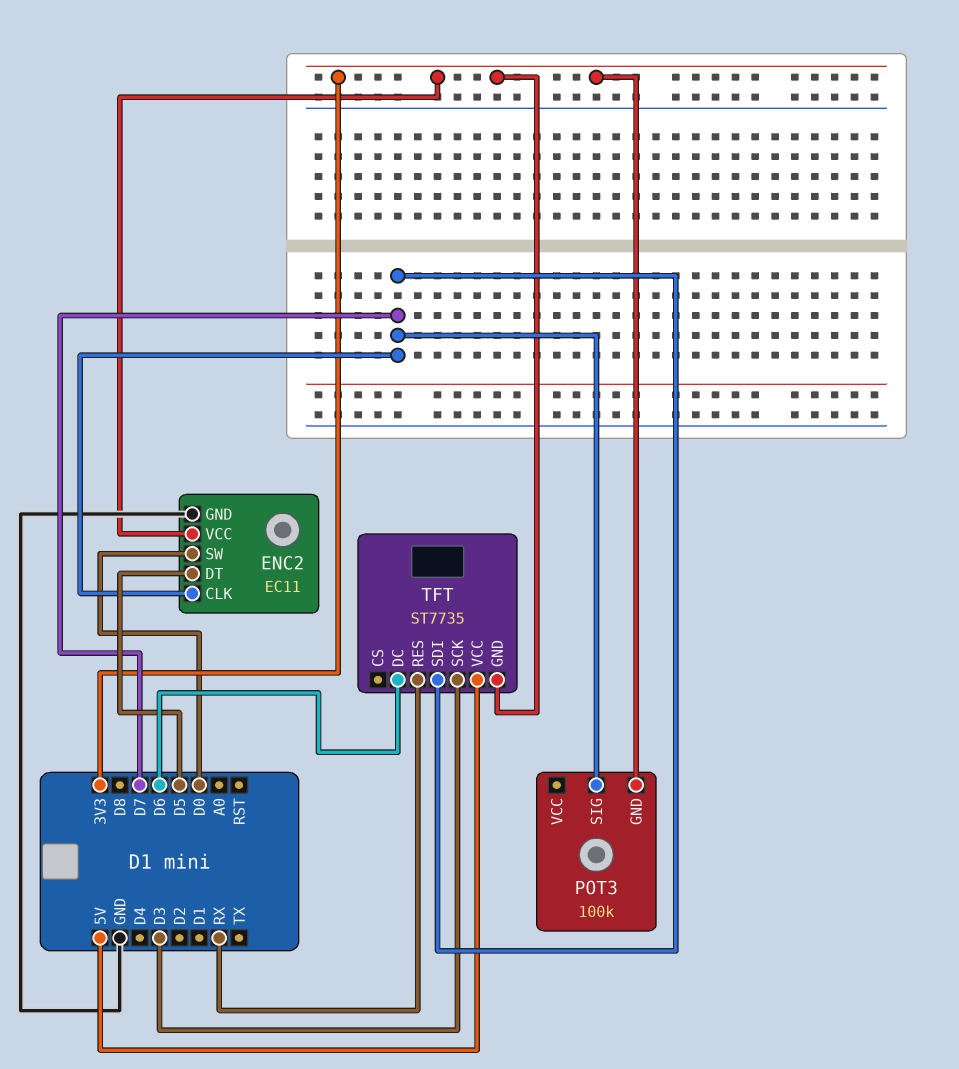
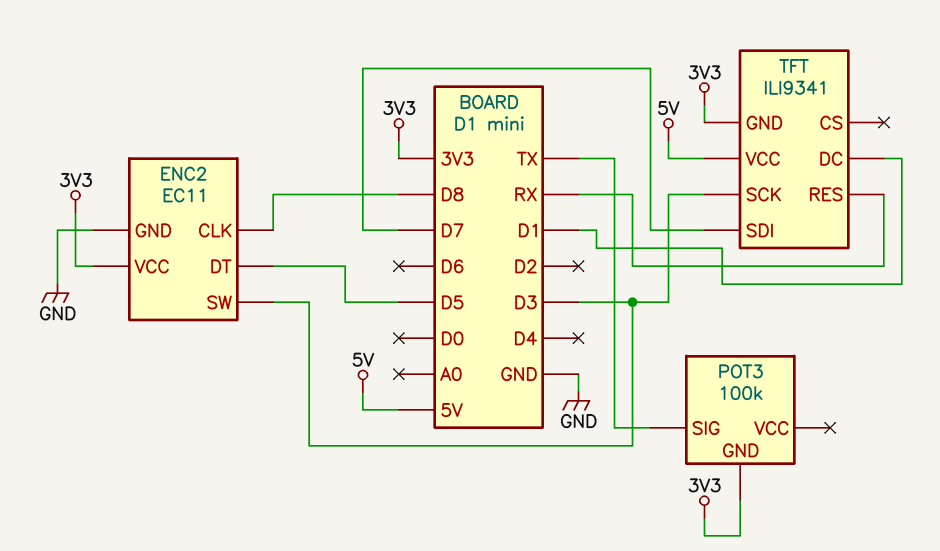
ENC2 pin CLK: D7 -> D8
ENC2 pin SW: D0 -> D3
POT3 pin SIG: D7 -> TX
TFT: ST7735 -> ILI9341
TFT pin DC: D6 -> D1

